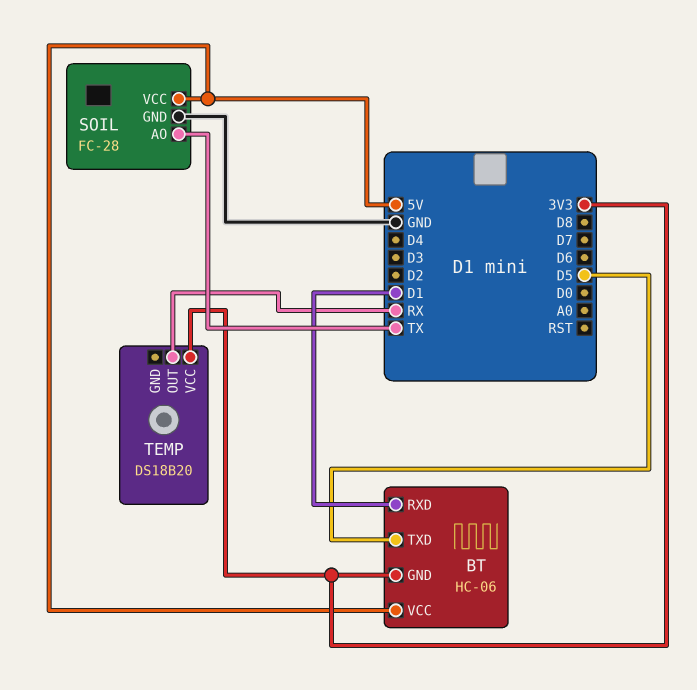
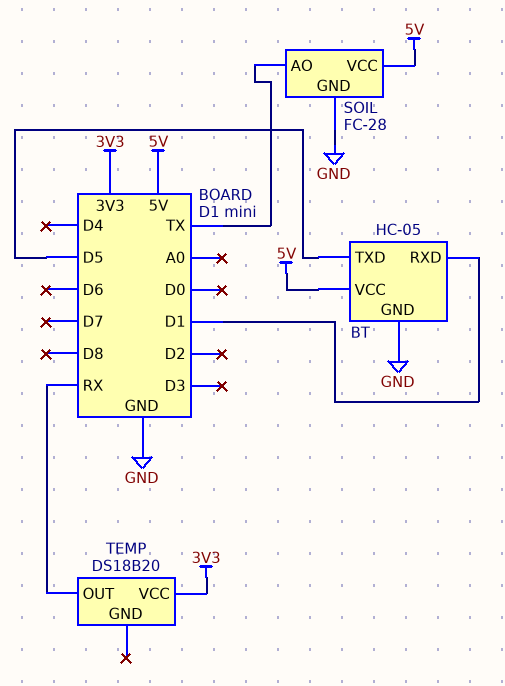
BT: HC-06 -> HC-05
BT pin GND: 3V3 -> GND

